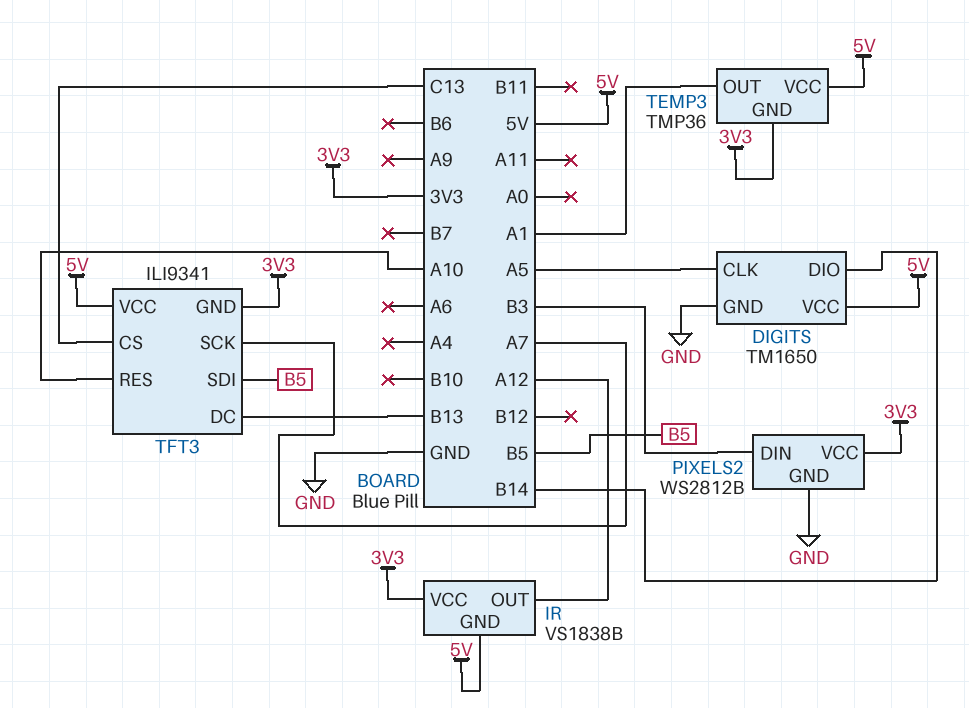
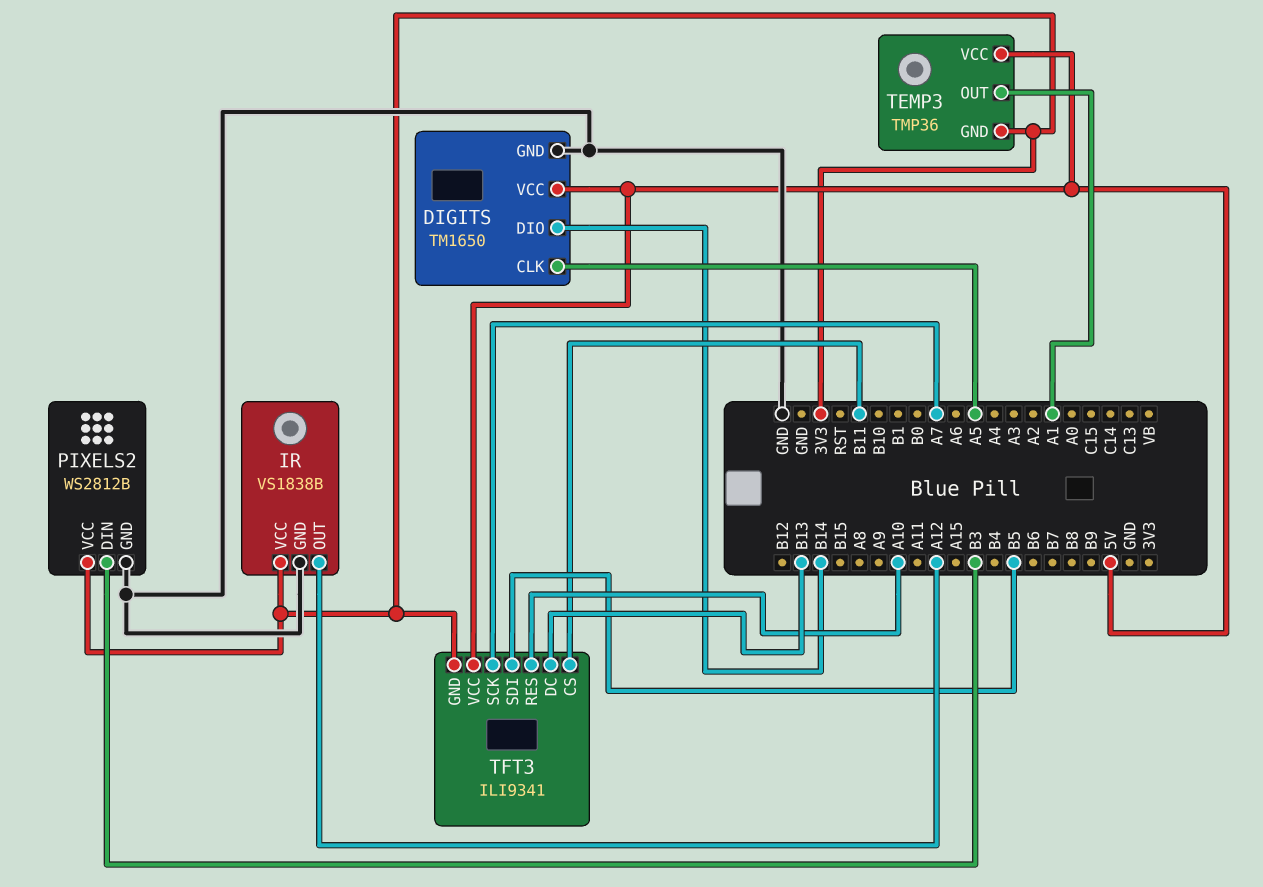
IR pin GND: 5V -> GND
TFT3 pin CS: C13 -> B11

